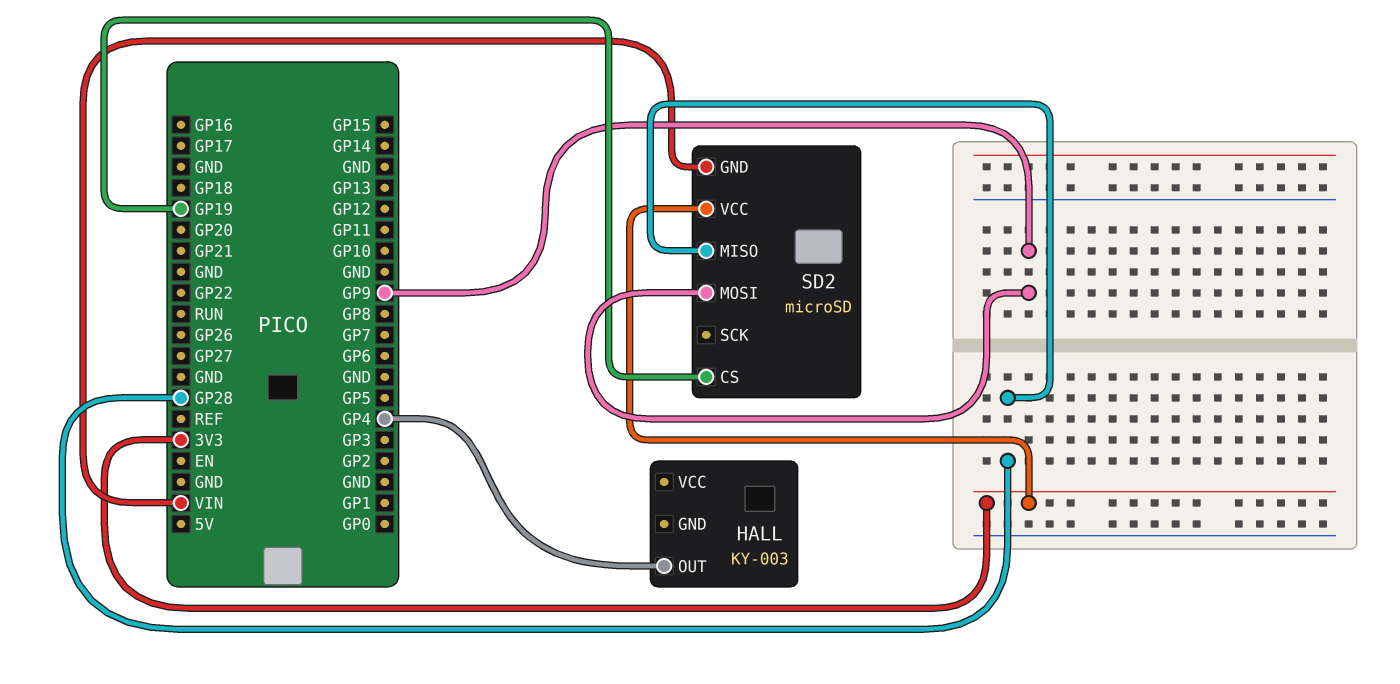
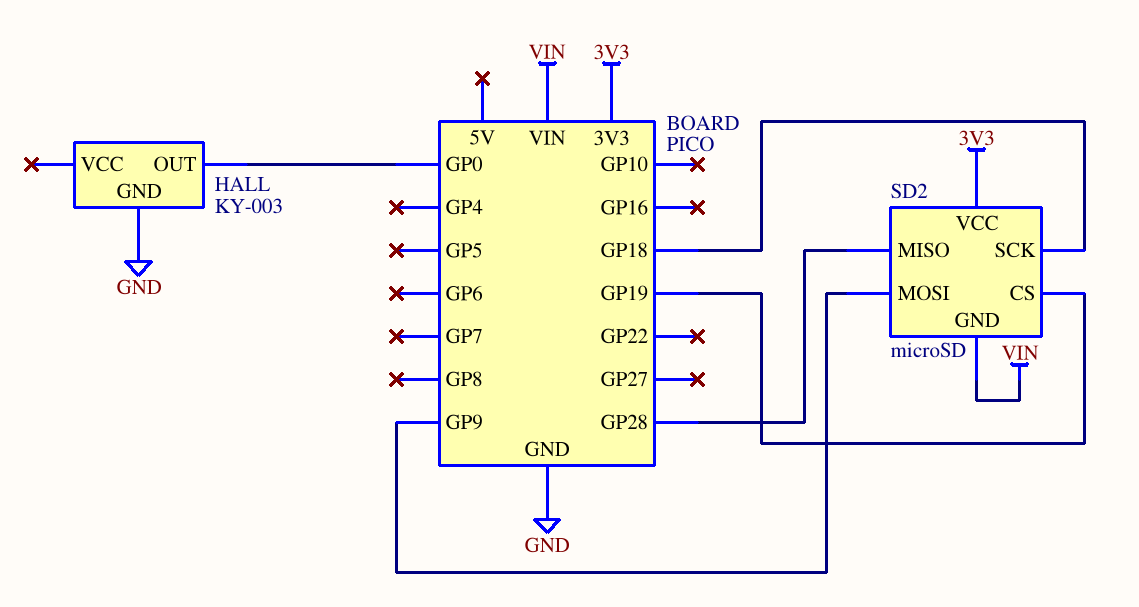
HALL pin GND: none -> GND
HALL pin OUT: GP4 -> GP0
SD2 pin SCK: none -> GP18

